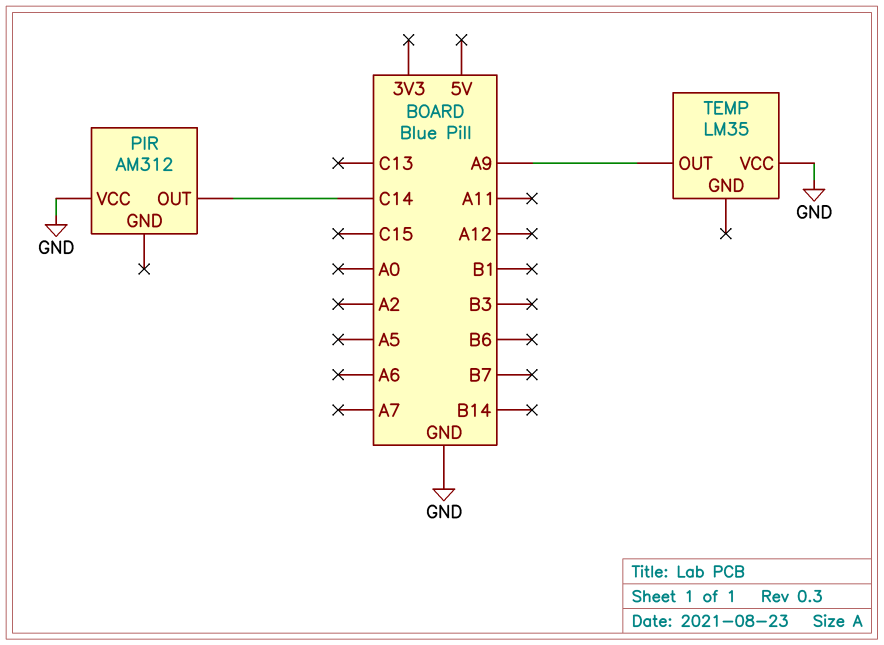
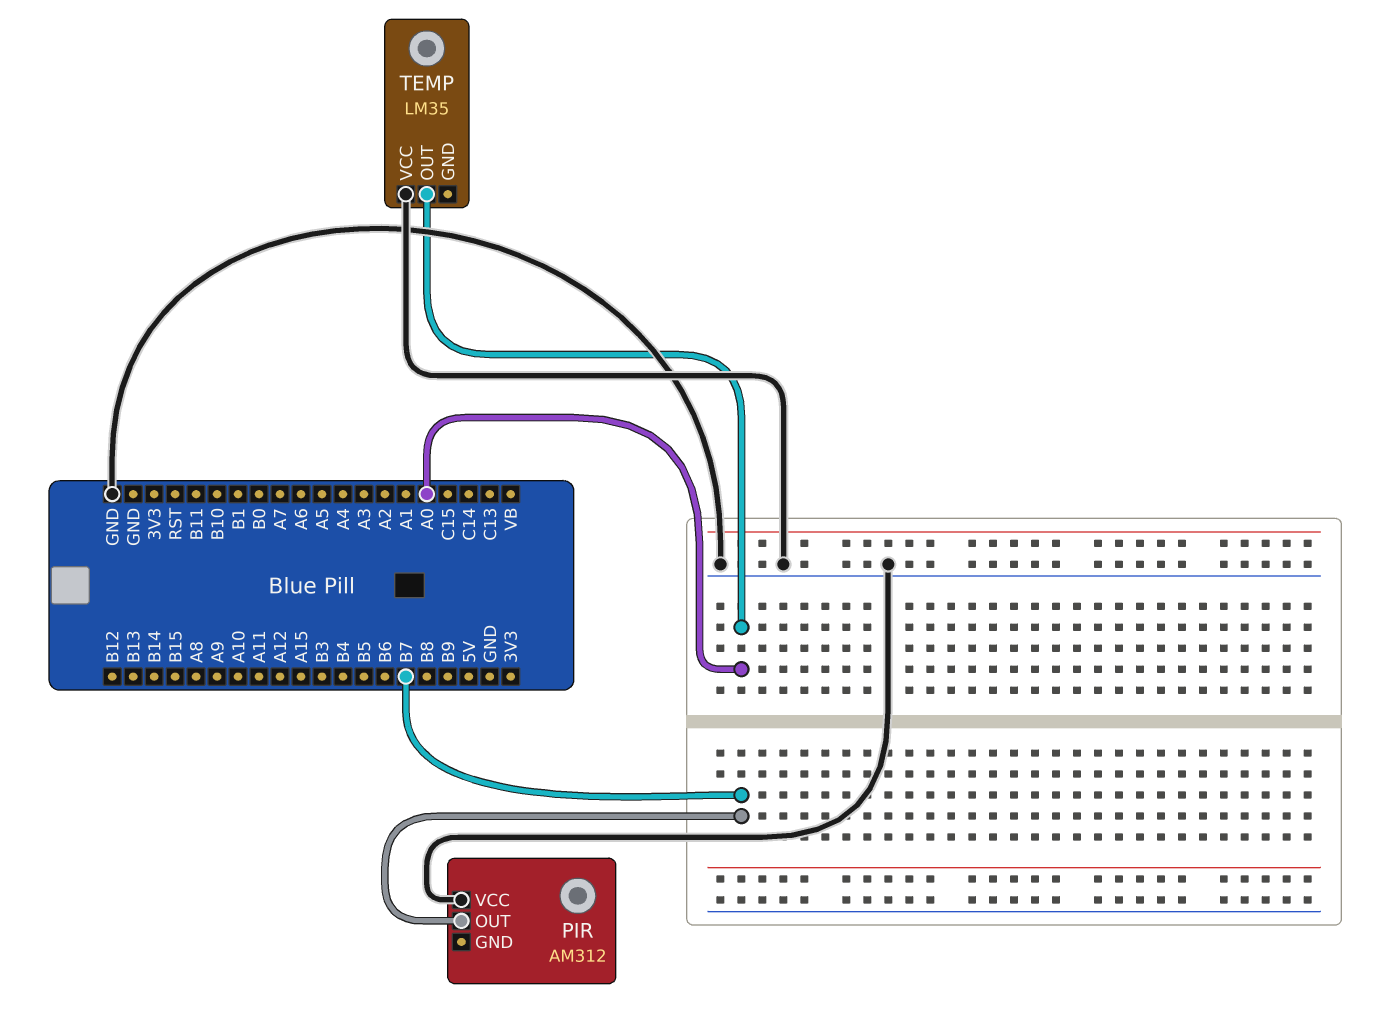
PIR pin OUT: C14 -> B7
TEMP pin OUT: A9 -> A0

